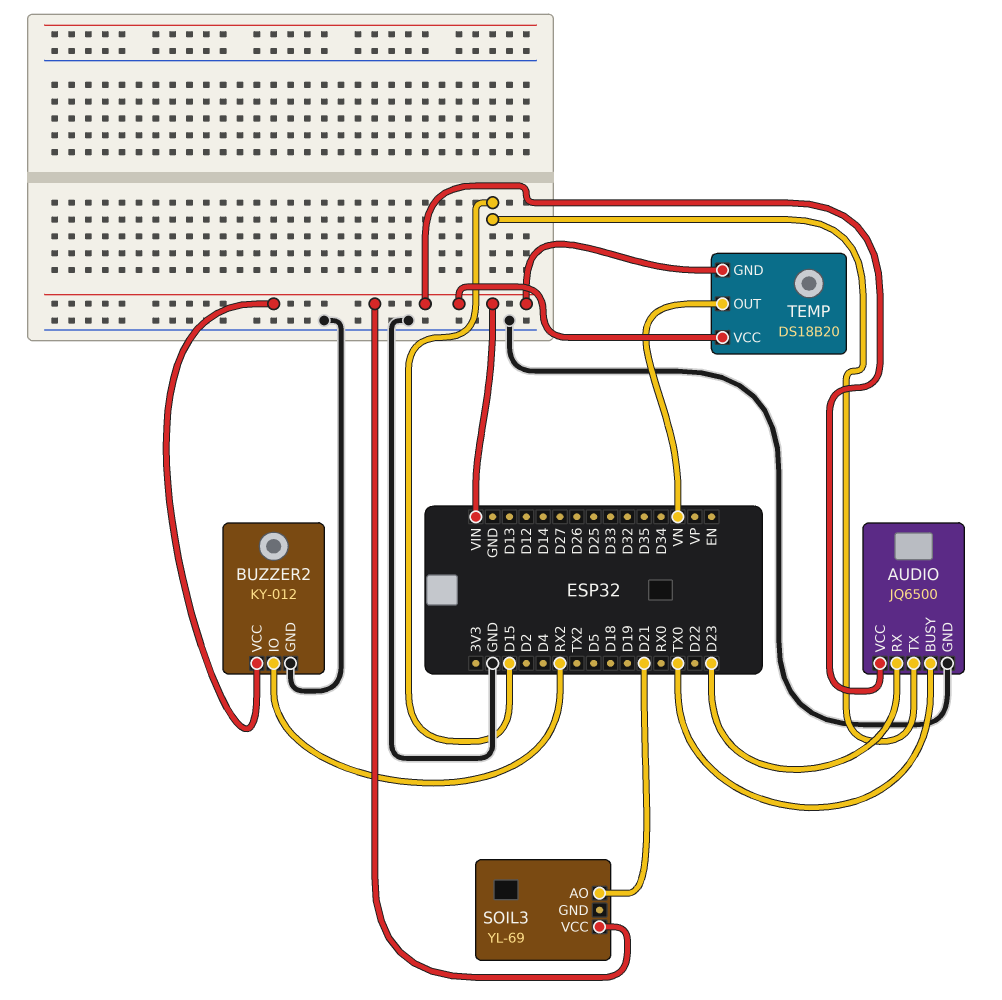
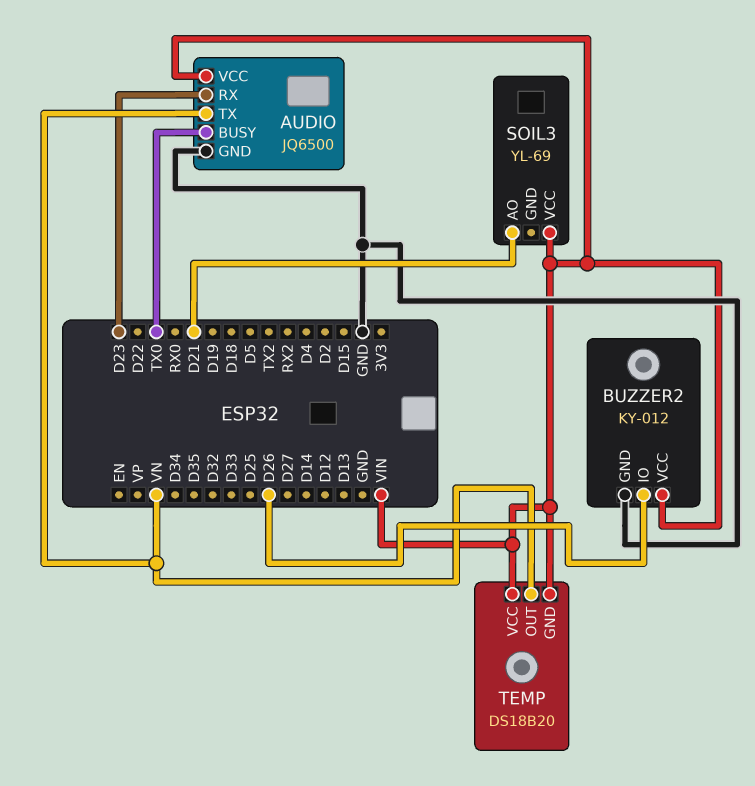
AUDIO pin TX: D15 -> VN
BUZZER2 pin IO: RX2 -> D26

